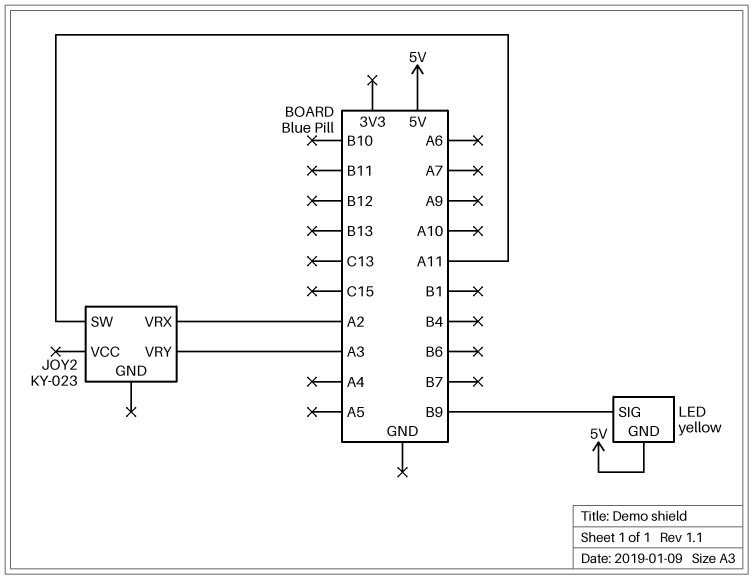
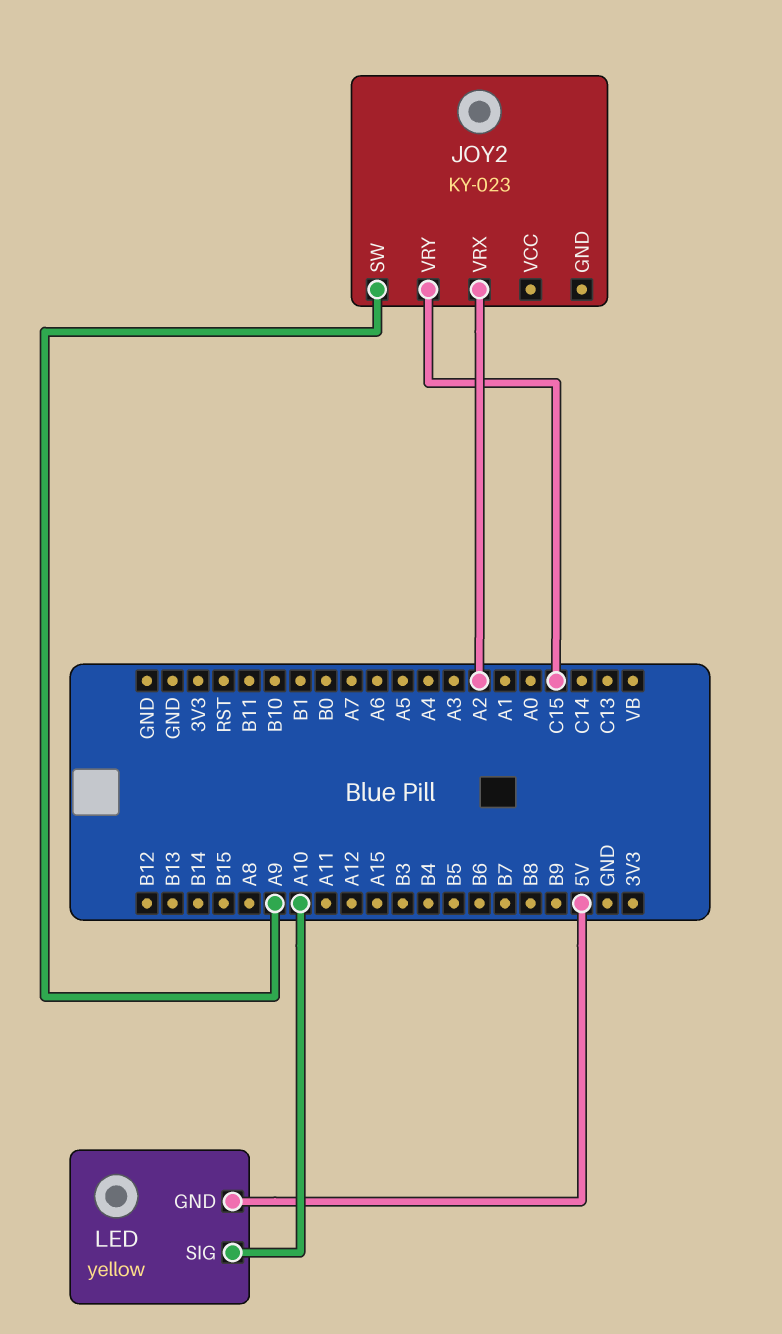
JOY2 pin SW: A11 -> A9
JOY2 pin VRY: A3 -> C15
LED pin SIG: B9 -> A10

